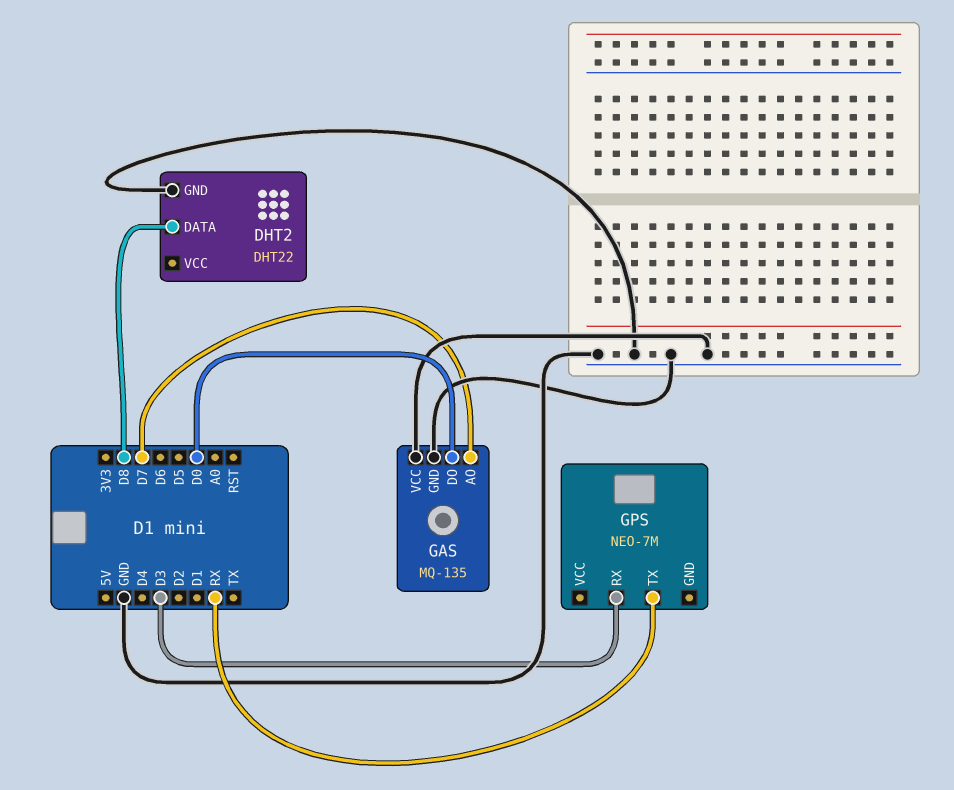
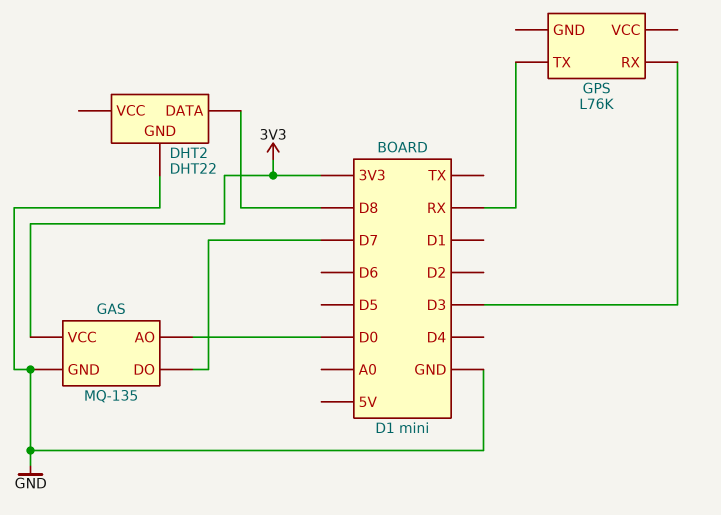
GAS pin AO: D7 -> D0
GAS pin DO: D0 -> D7
GAS pin VCC: GND -> 3V3
GPS: NEO-7M -> L76K

